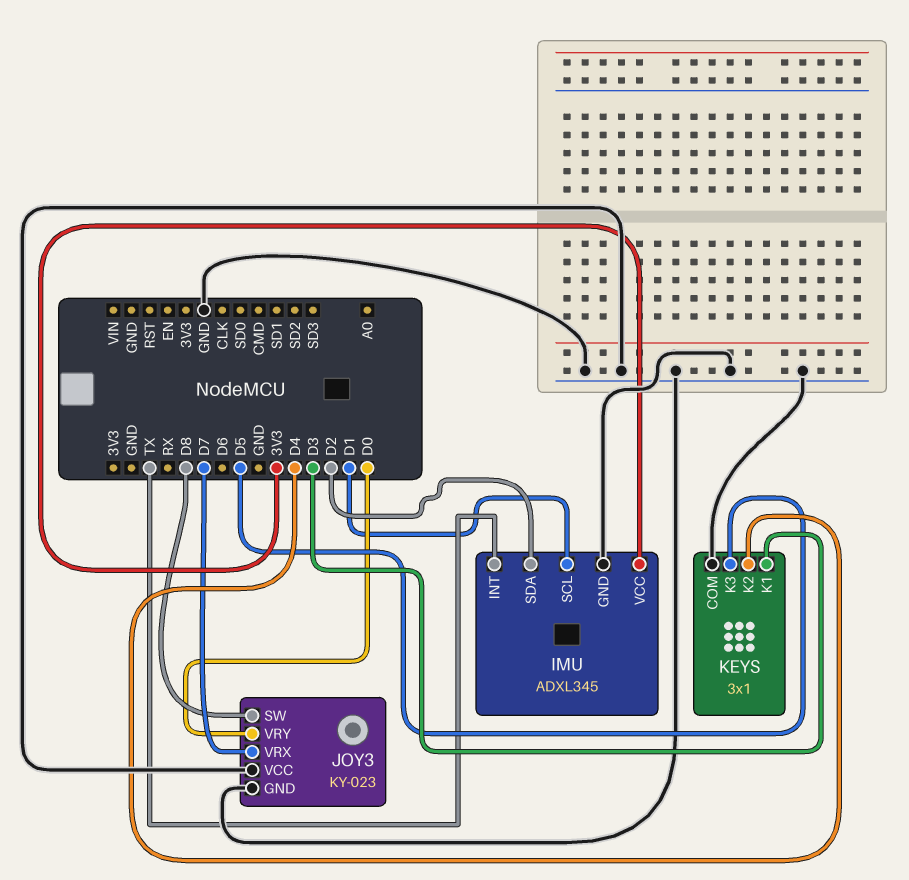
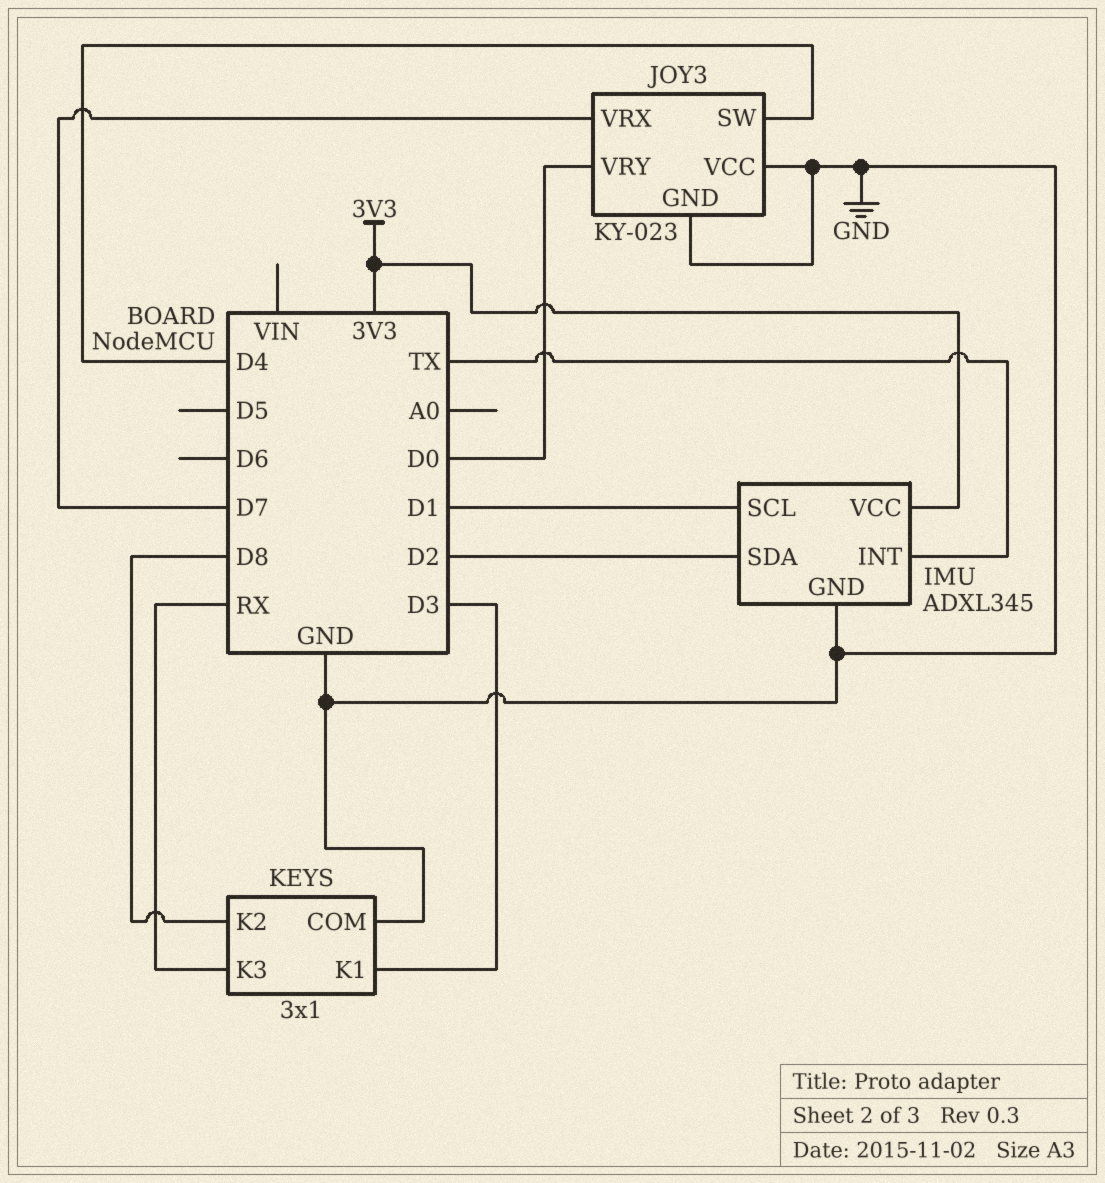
JOY3 pin SW: D8 -> D4
KEYS pin K2: D4 -> D8
KEYS pin K3: D5 -> RX

